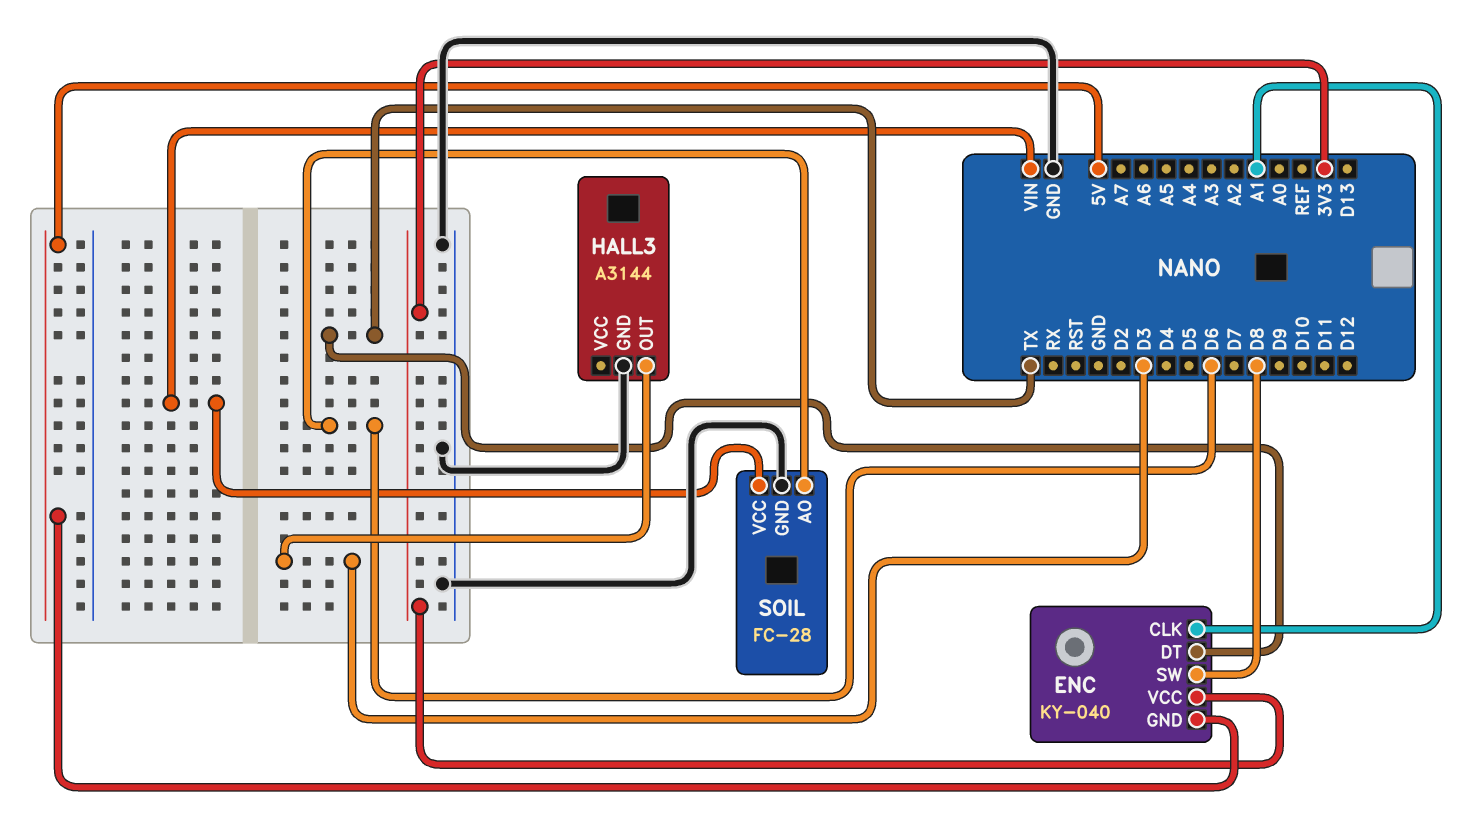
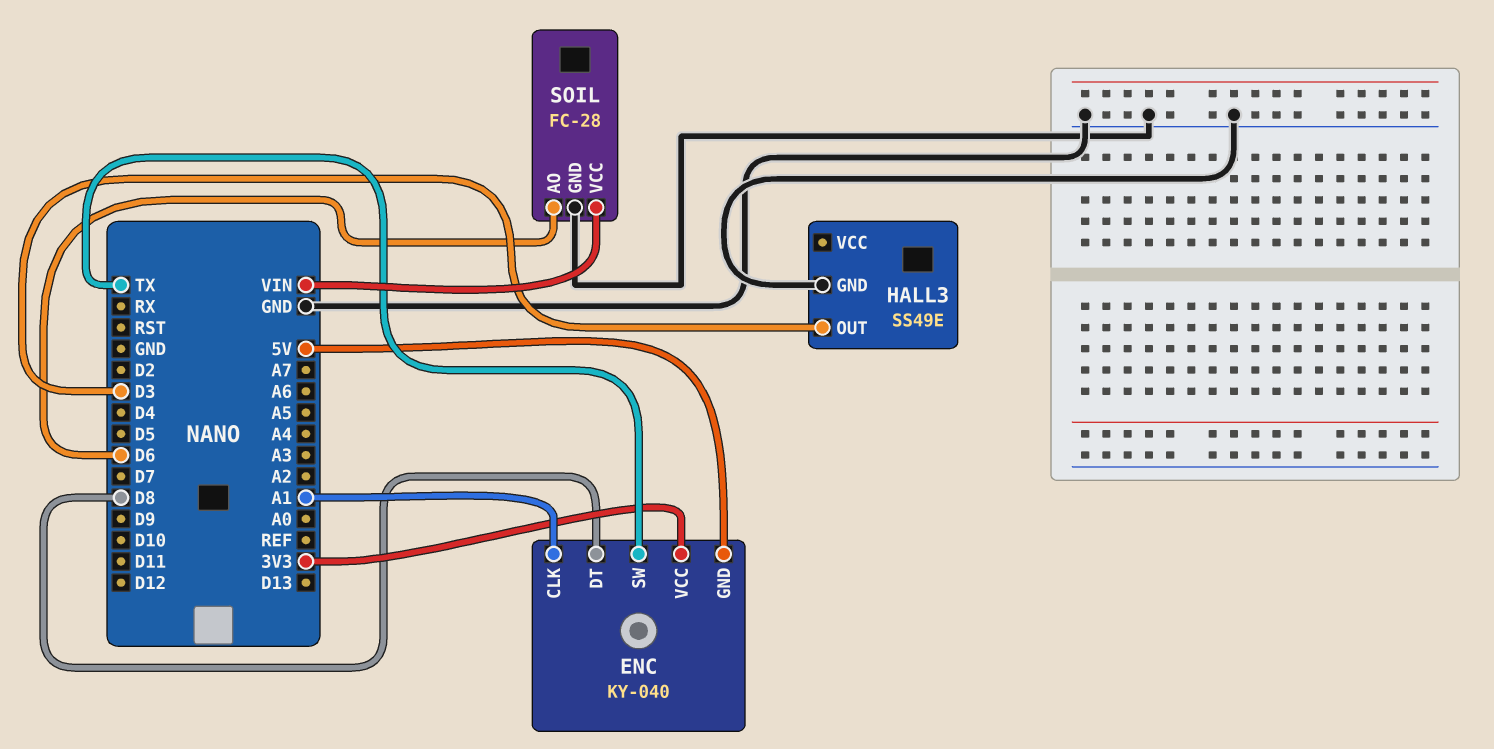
ENC pin DT: TX -> D8
ENC pin SW: D8 -> TX
HALL3: A3144 -> SS49E

